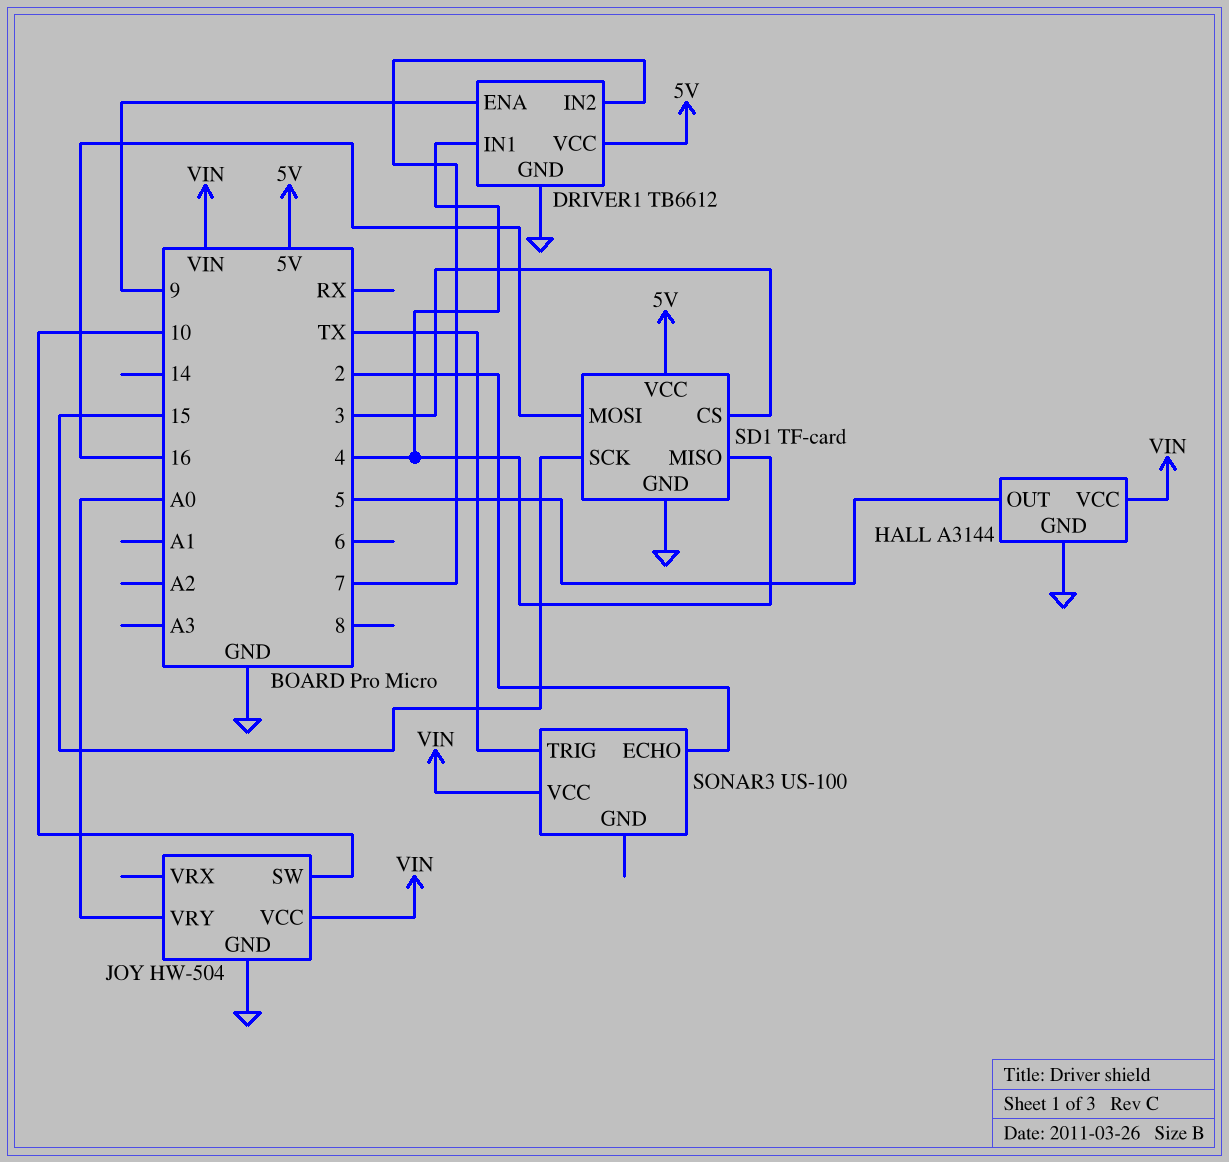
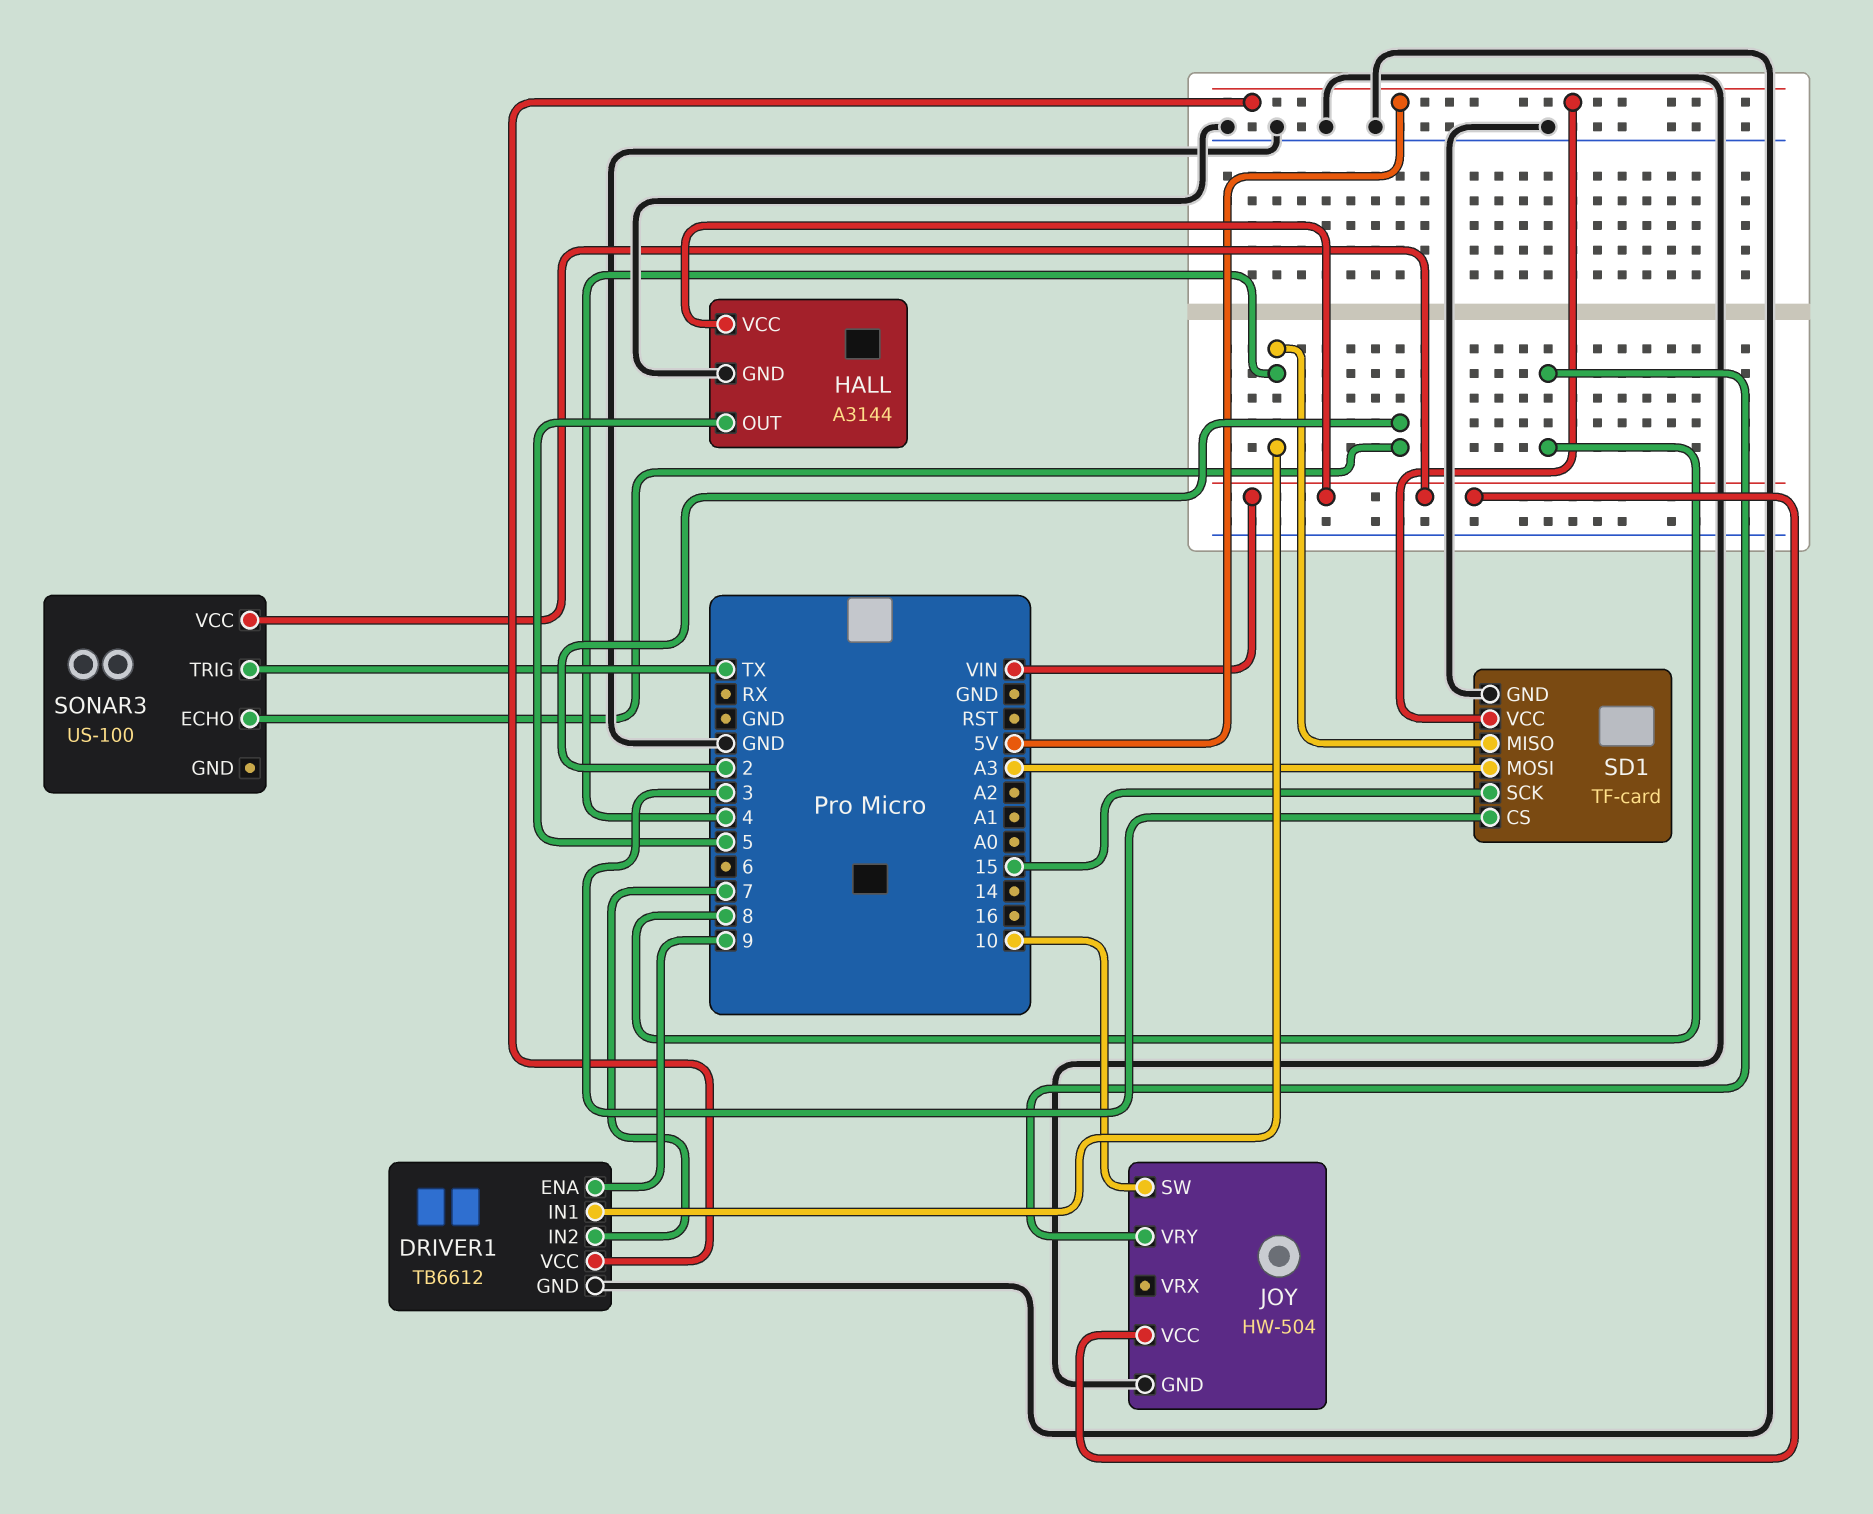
JOY pin VRY: A0 -> 8
SD1 pin MOSI: 16 -> A3

